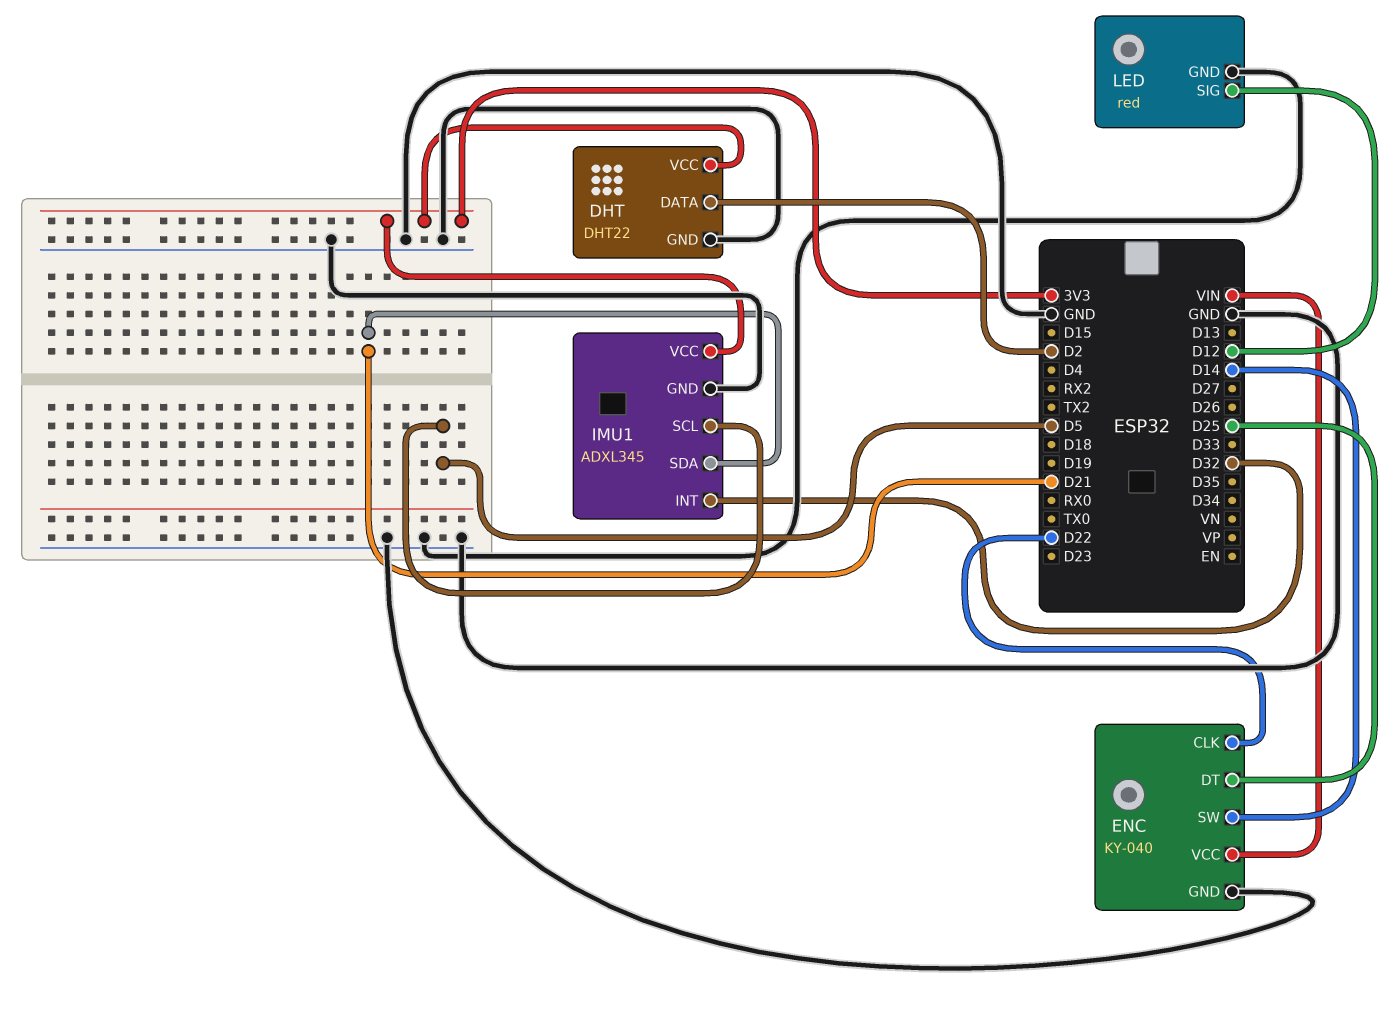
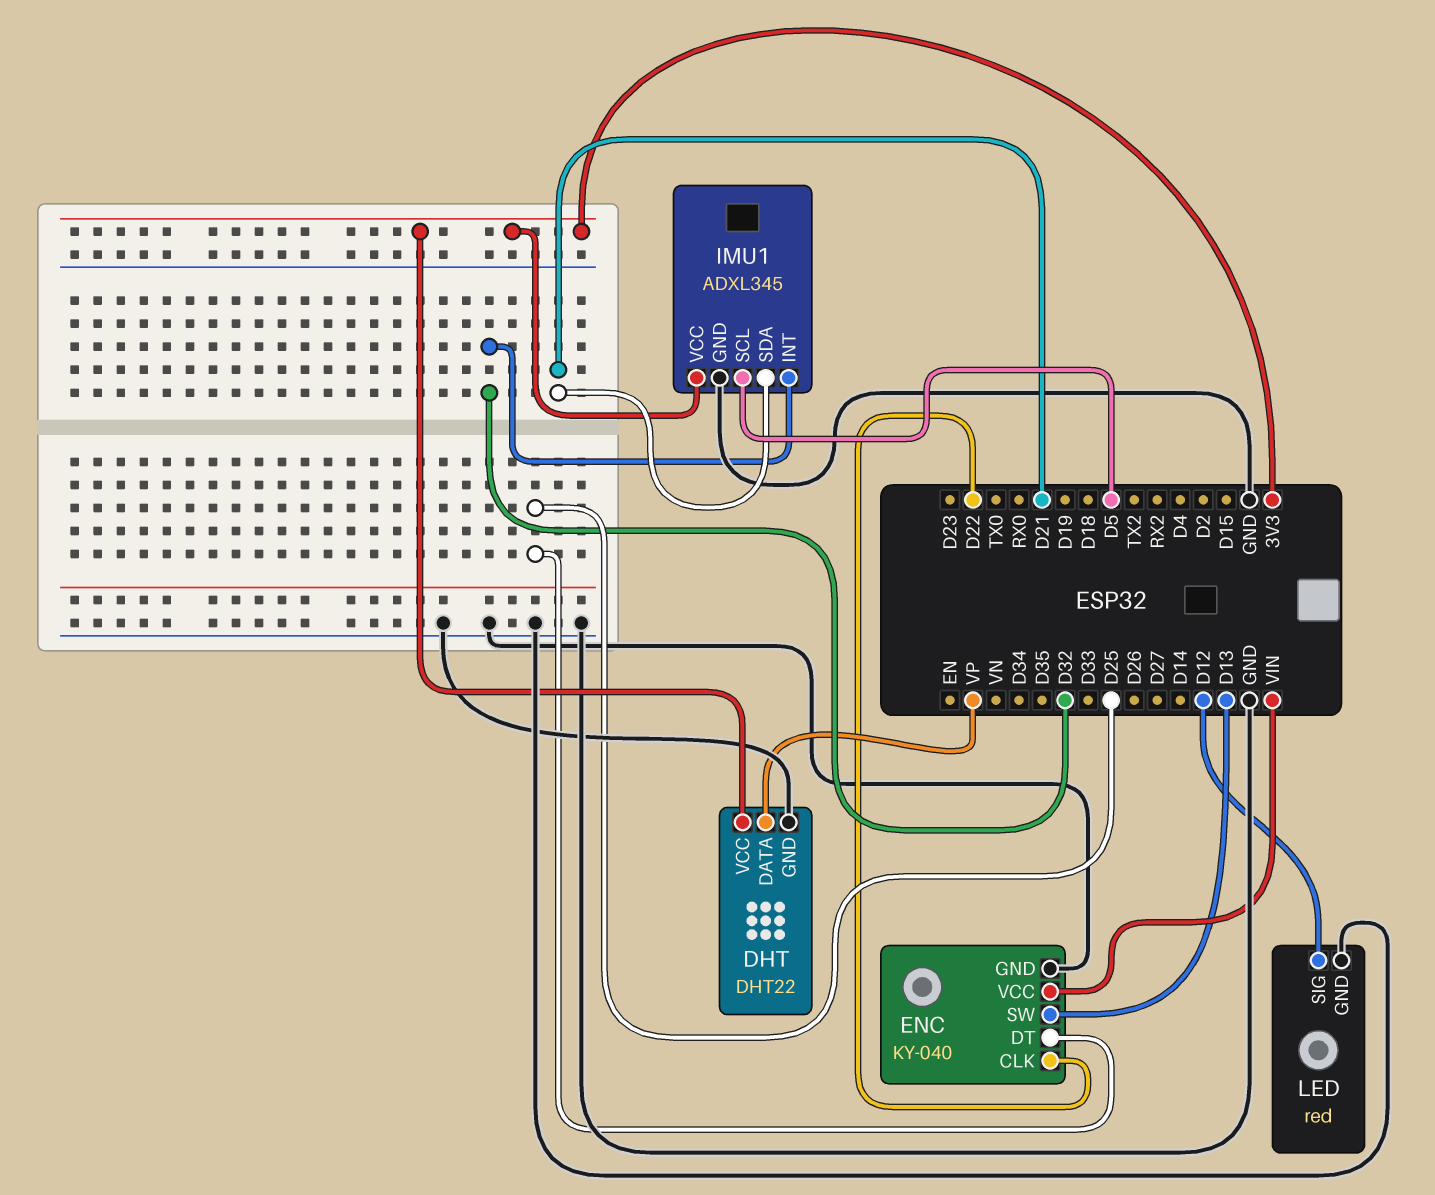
DHT pin DATA: D2 -> VP
ENC pin SW: D14 -> D13

